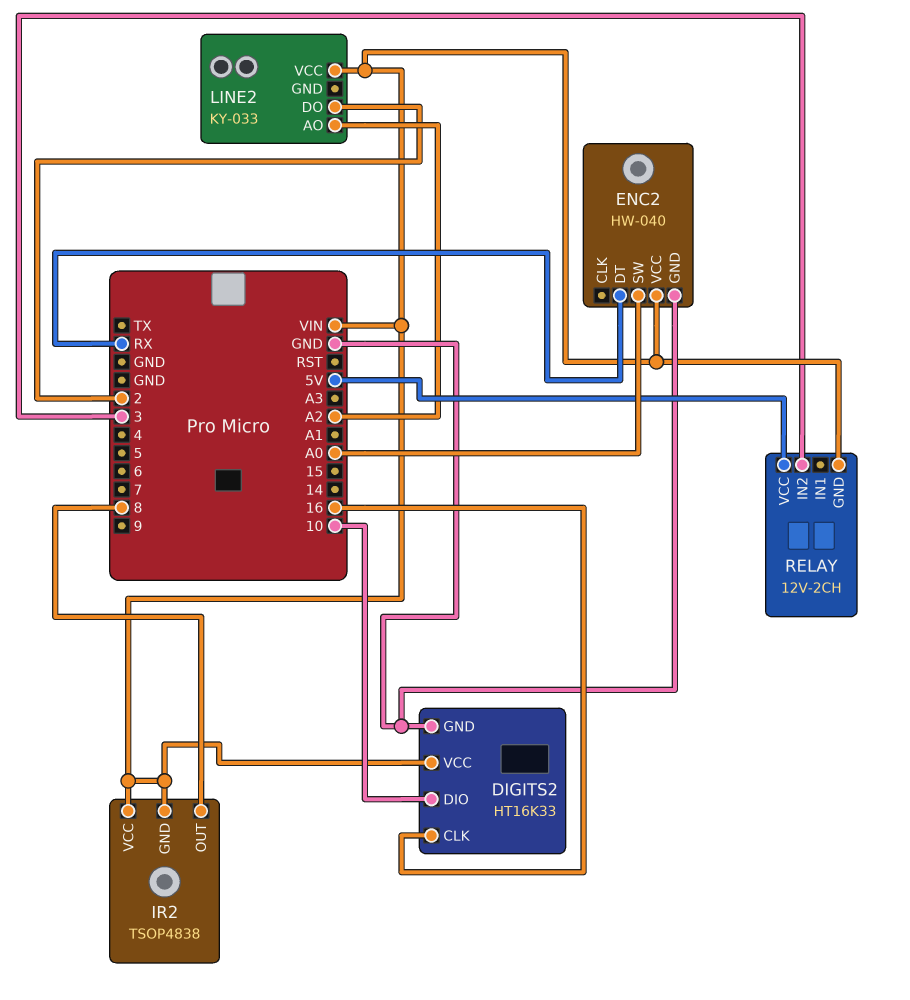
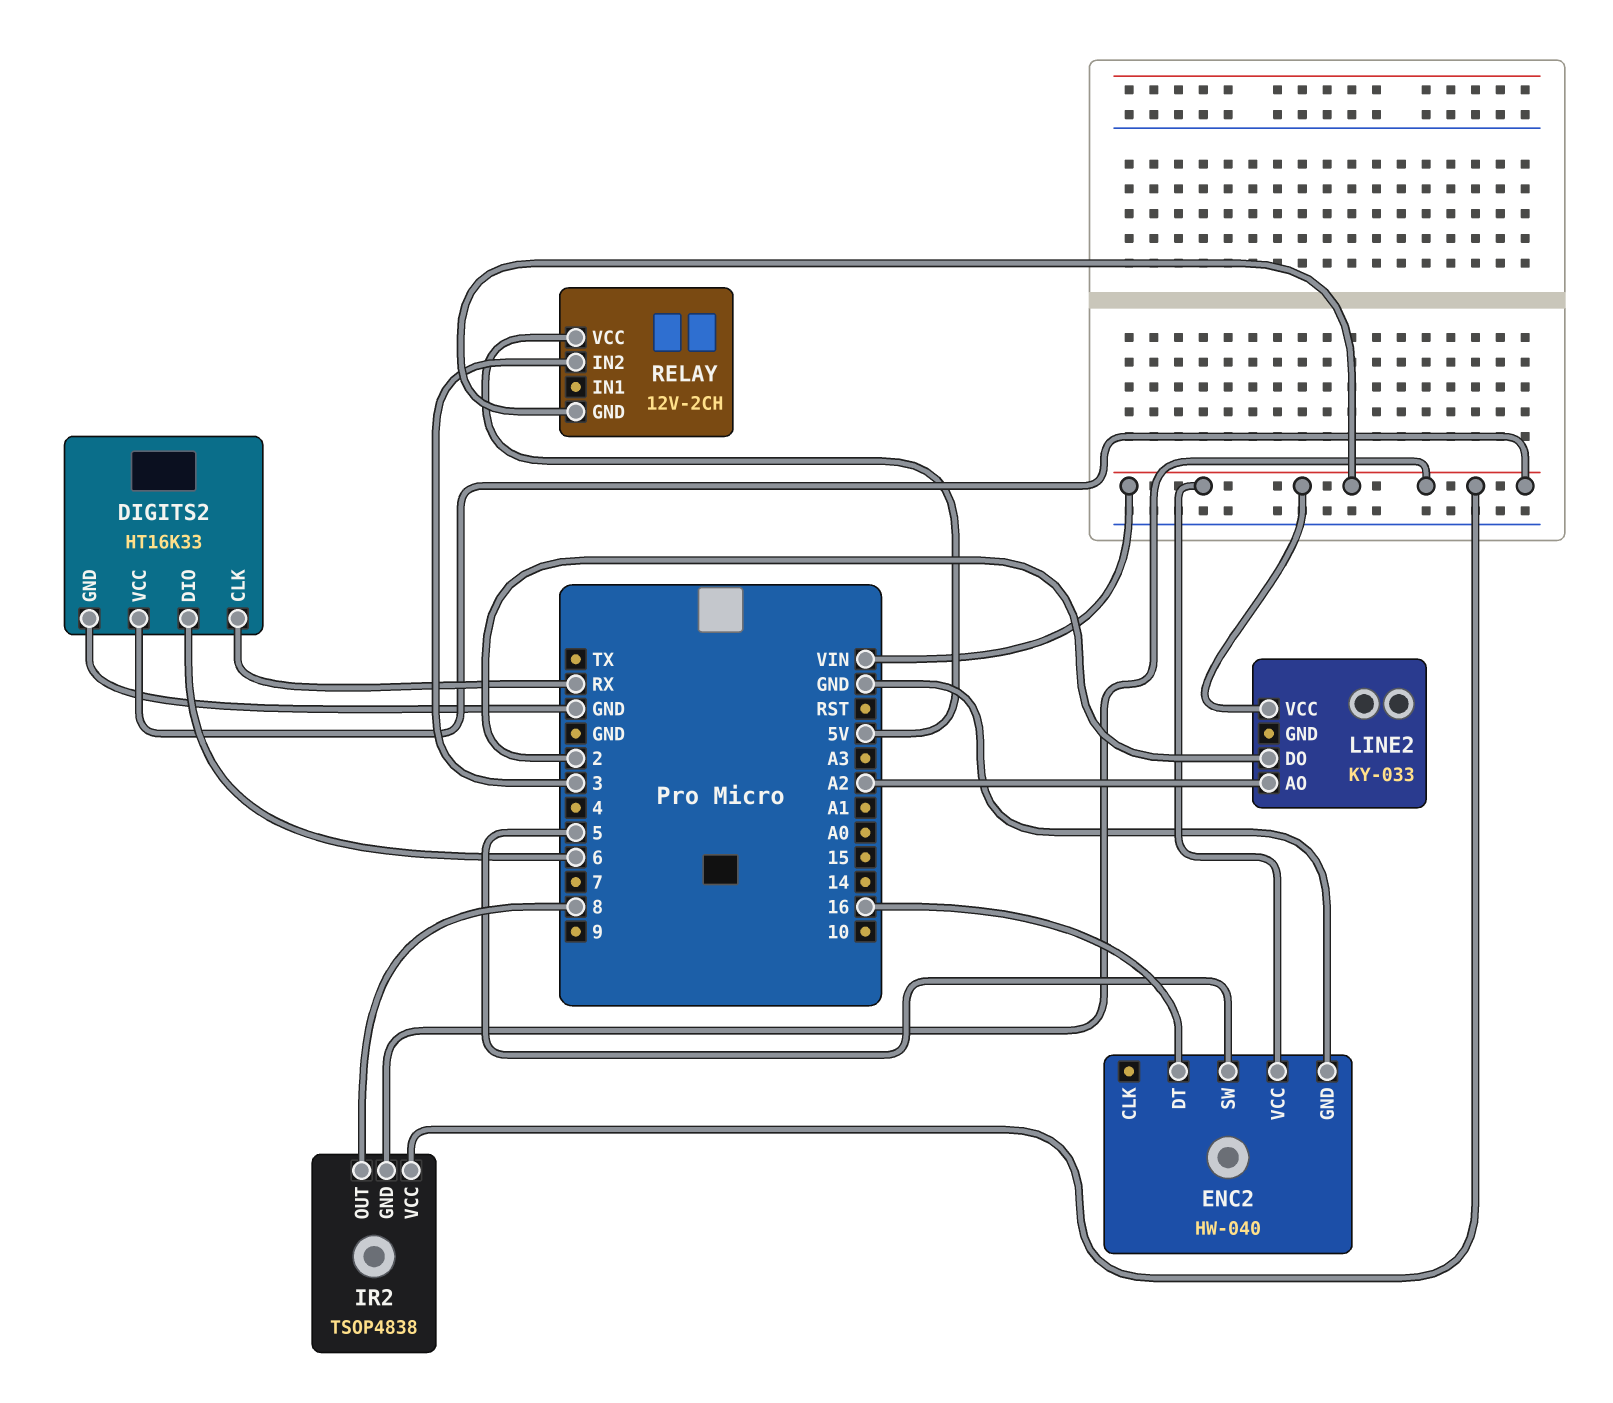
DIGITS2 pin CLK: 16 -> RX
DIGITS2 pin DIO: 10 -> 6
ENC2 pin DT: RX -> 16
ENC2 pin SW: A0 -> 5

